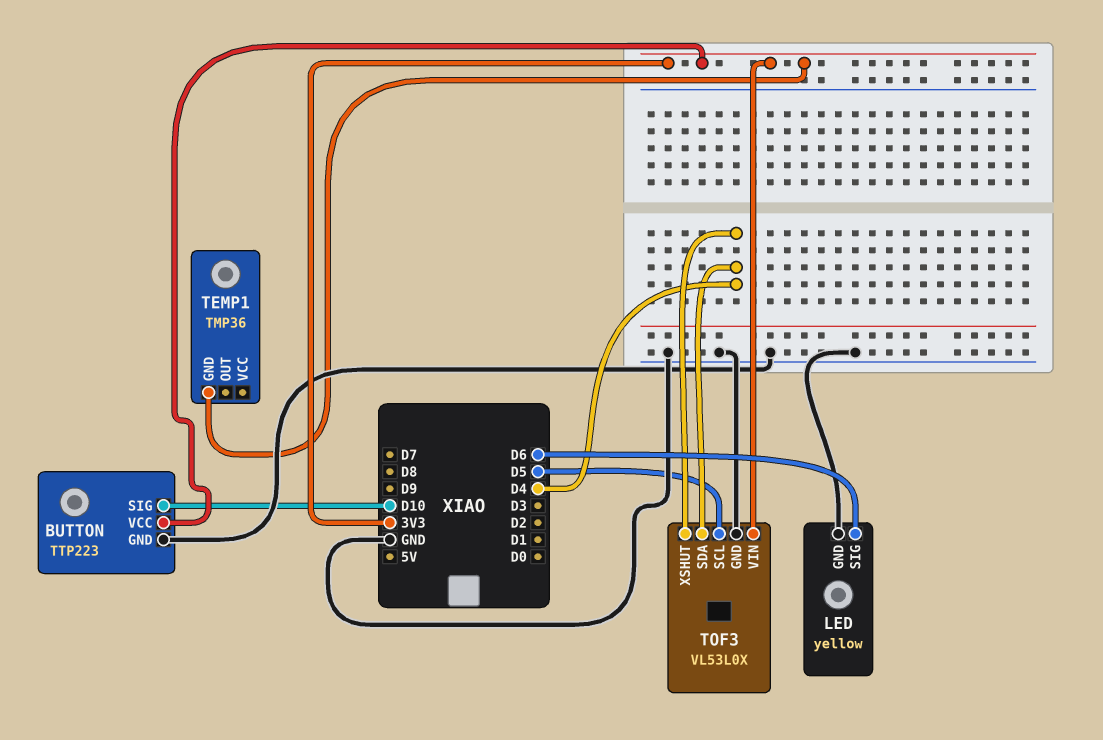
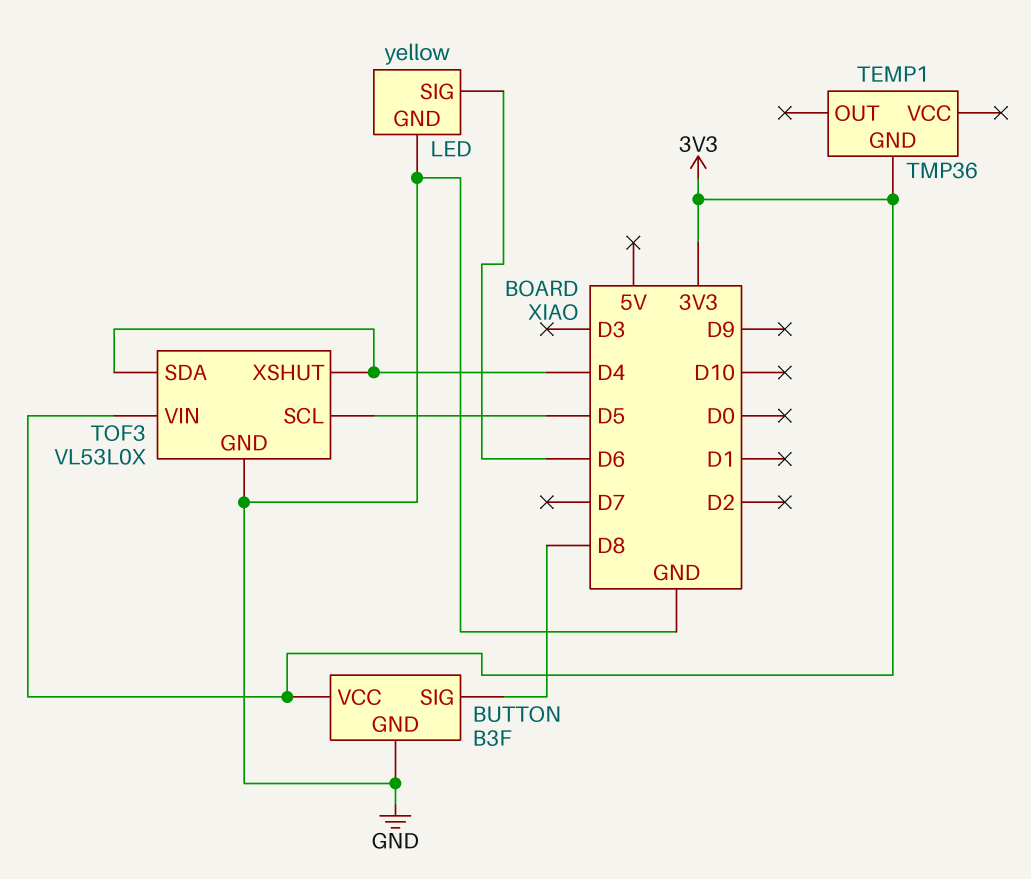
BUTTON: TTP223 -> B3F
BUTTON pin SIG: D10 -> D8

